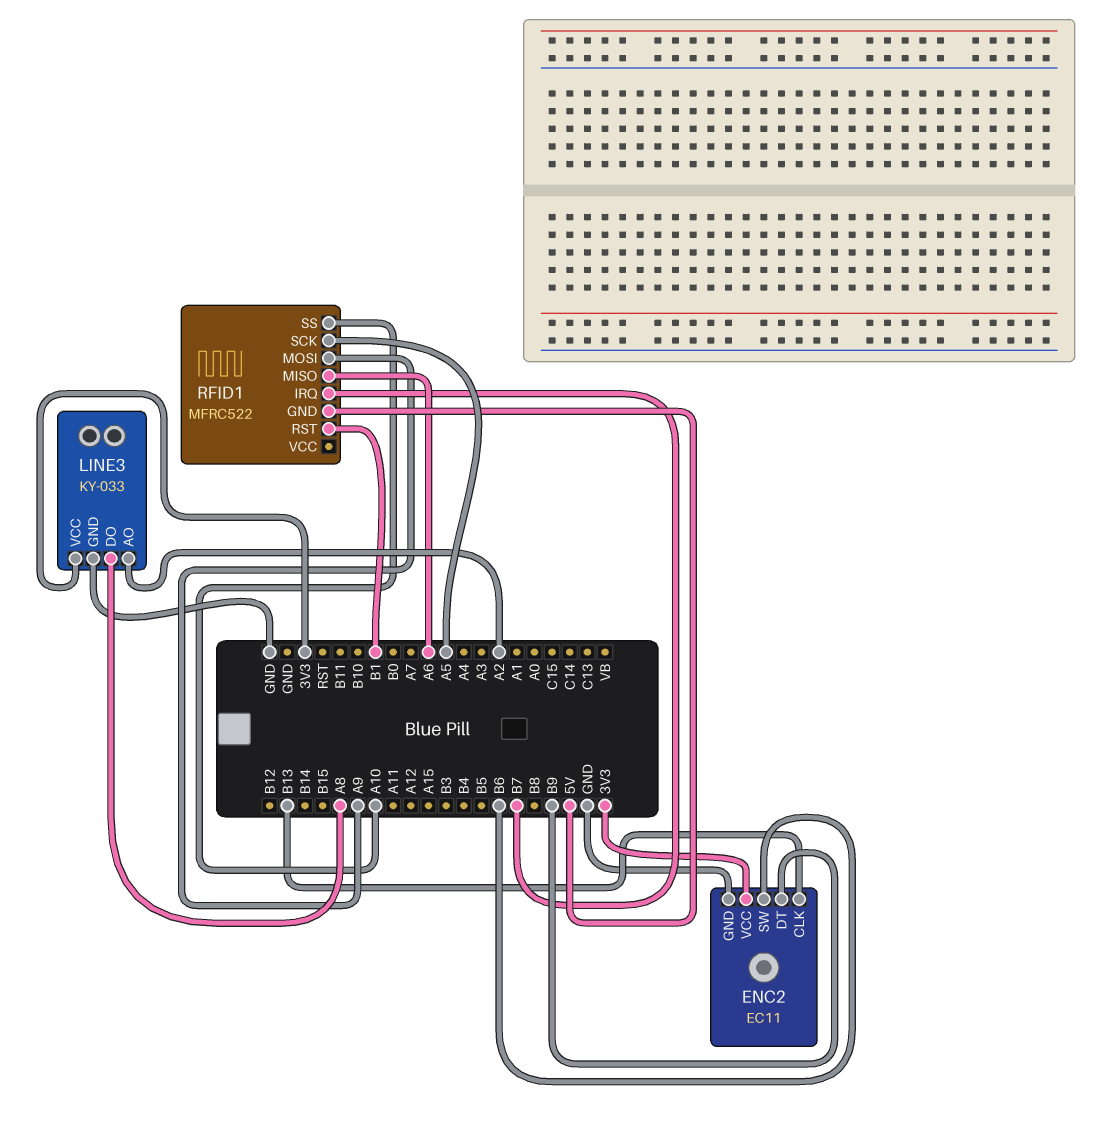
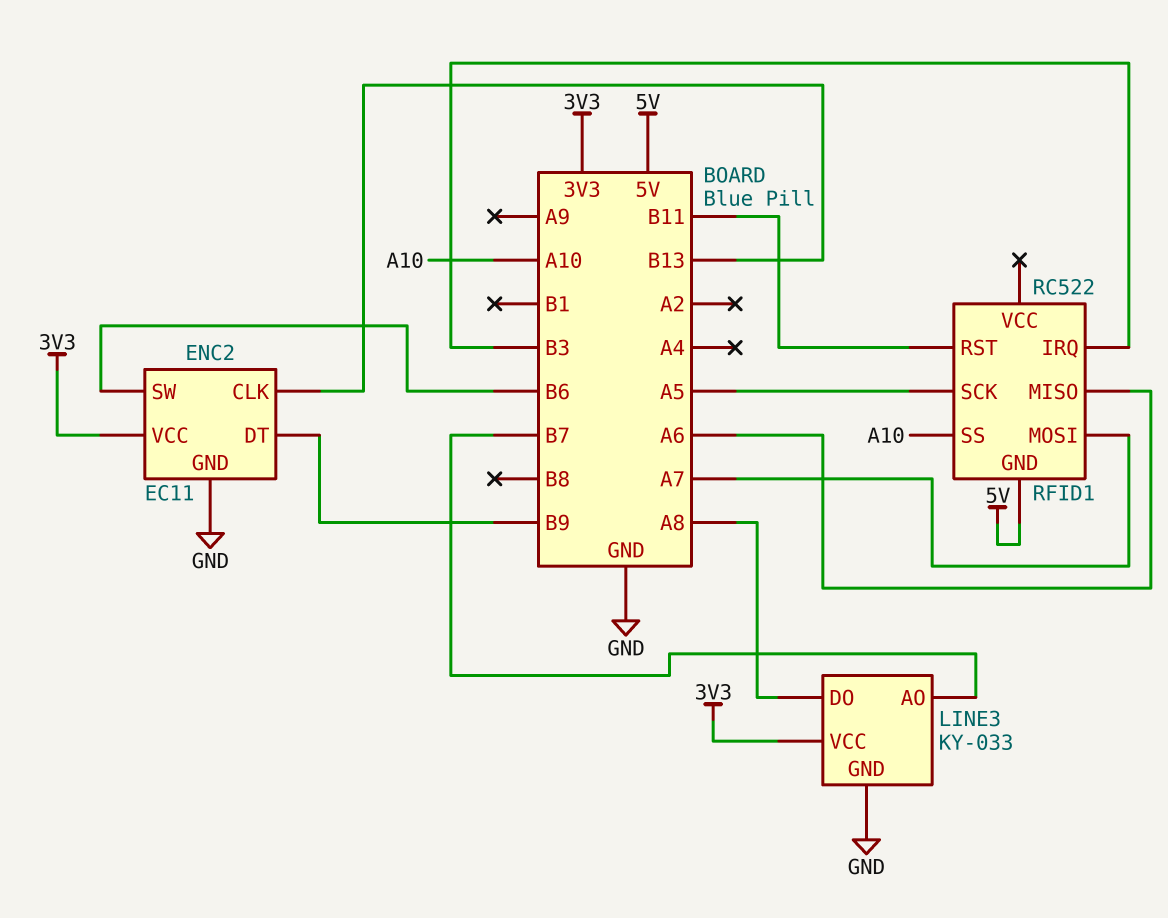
LINE3 pin AO: A2 -> B7
RFID1: MFRC522 -> RC522
RFID1 pin IRQ: B7 -> B3
RFID1 pin MOSI: A9 -> A7
RFID1 pin RST: B1 -> B11

